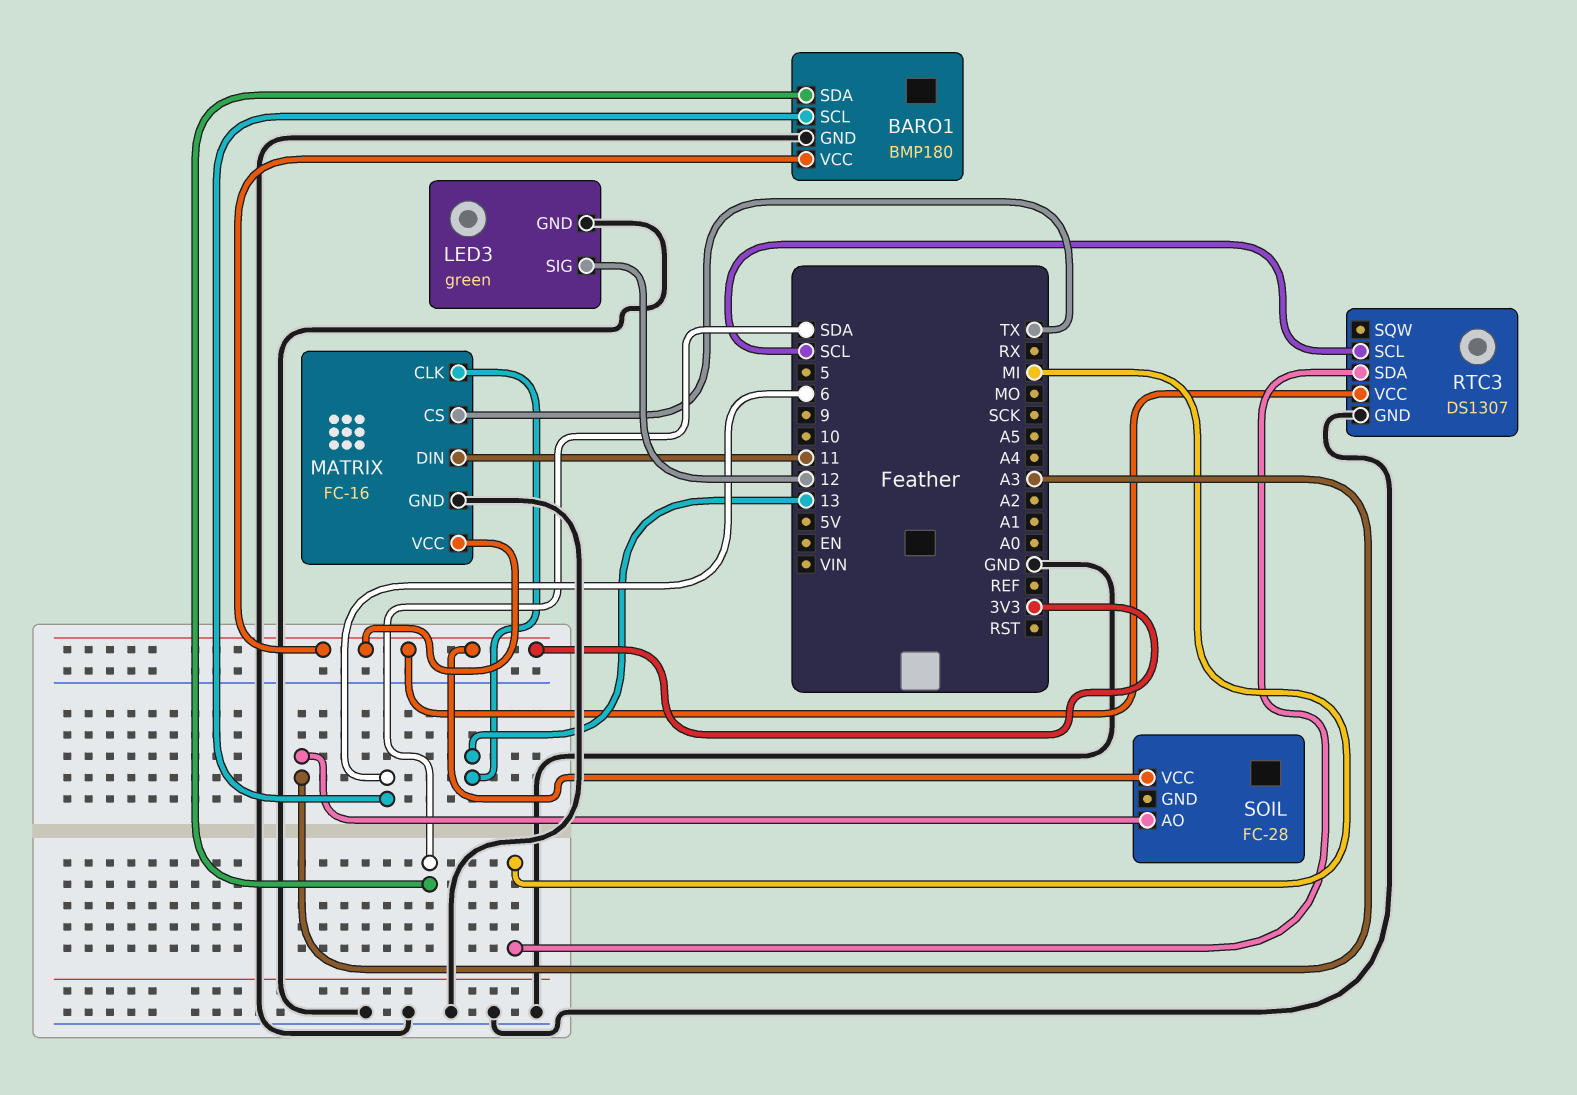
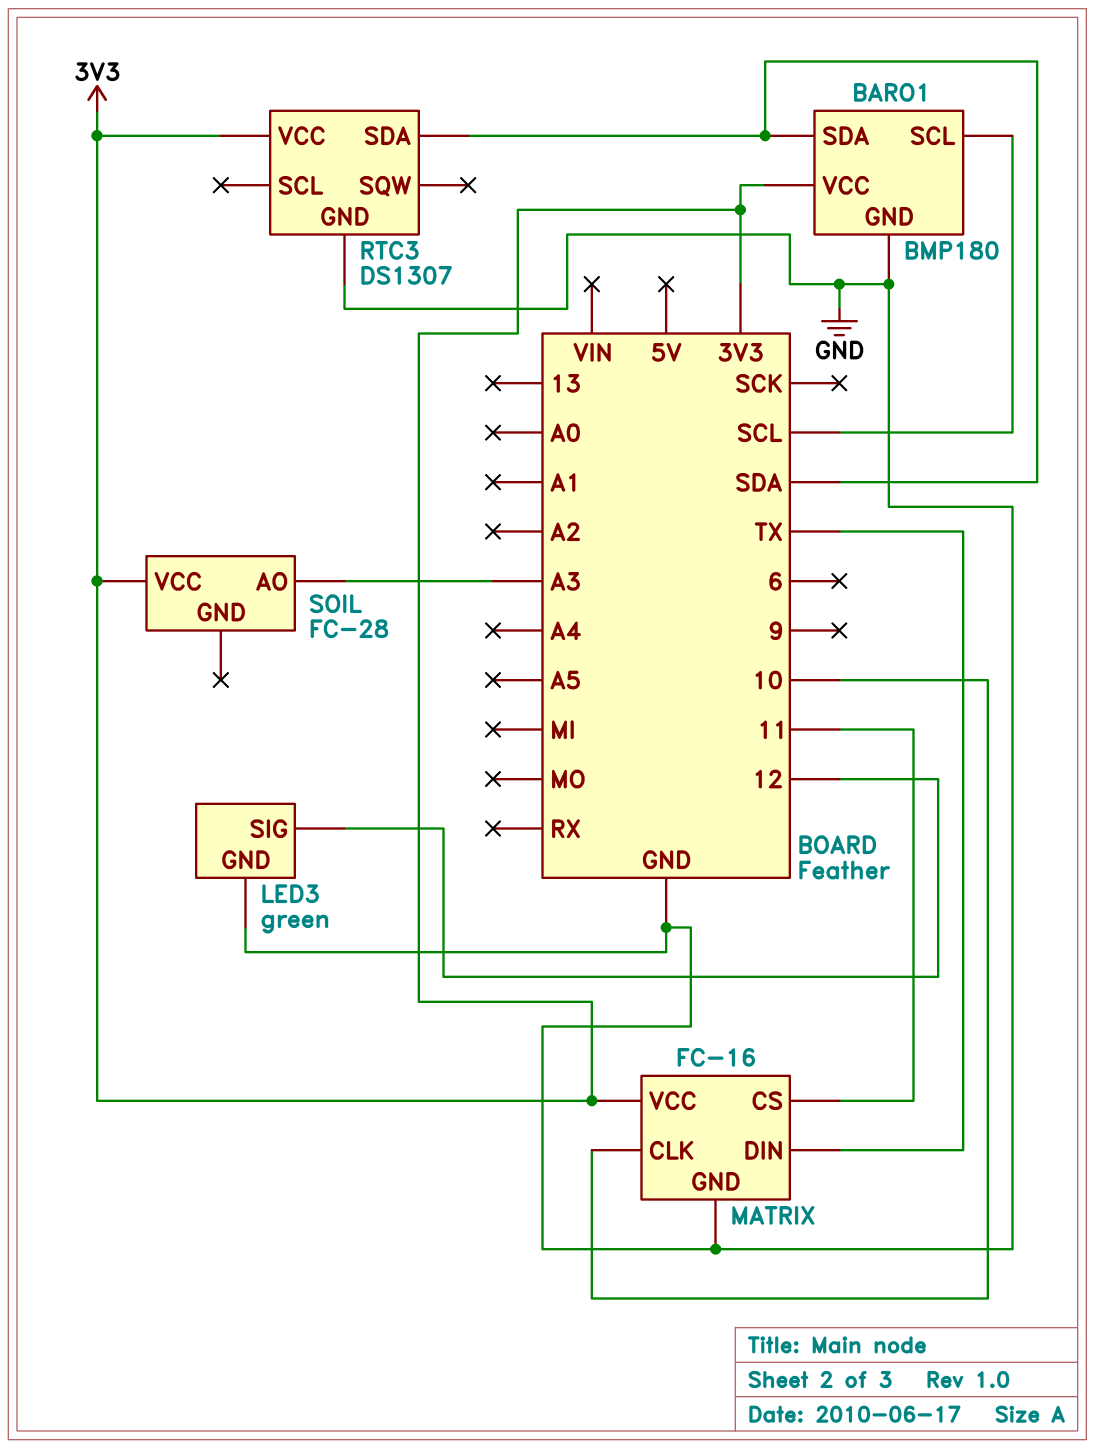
BARO1 pin SCL: 6 -> SCL
MATRIX pin CLK: 13 -> 10
MATRIX pin CS: TX -> 11
MATRIX pin DIN: 11 -> TX
RTC3 pin SCL: SCL -> none
RTC3 pin SDA: MI -> SDA

